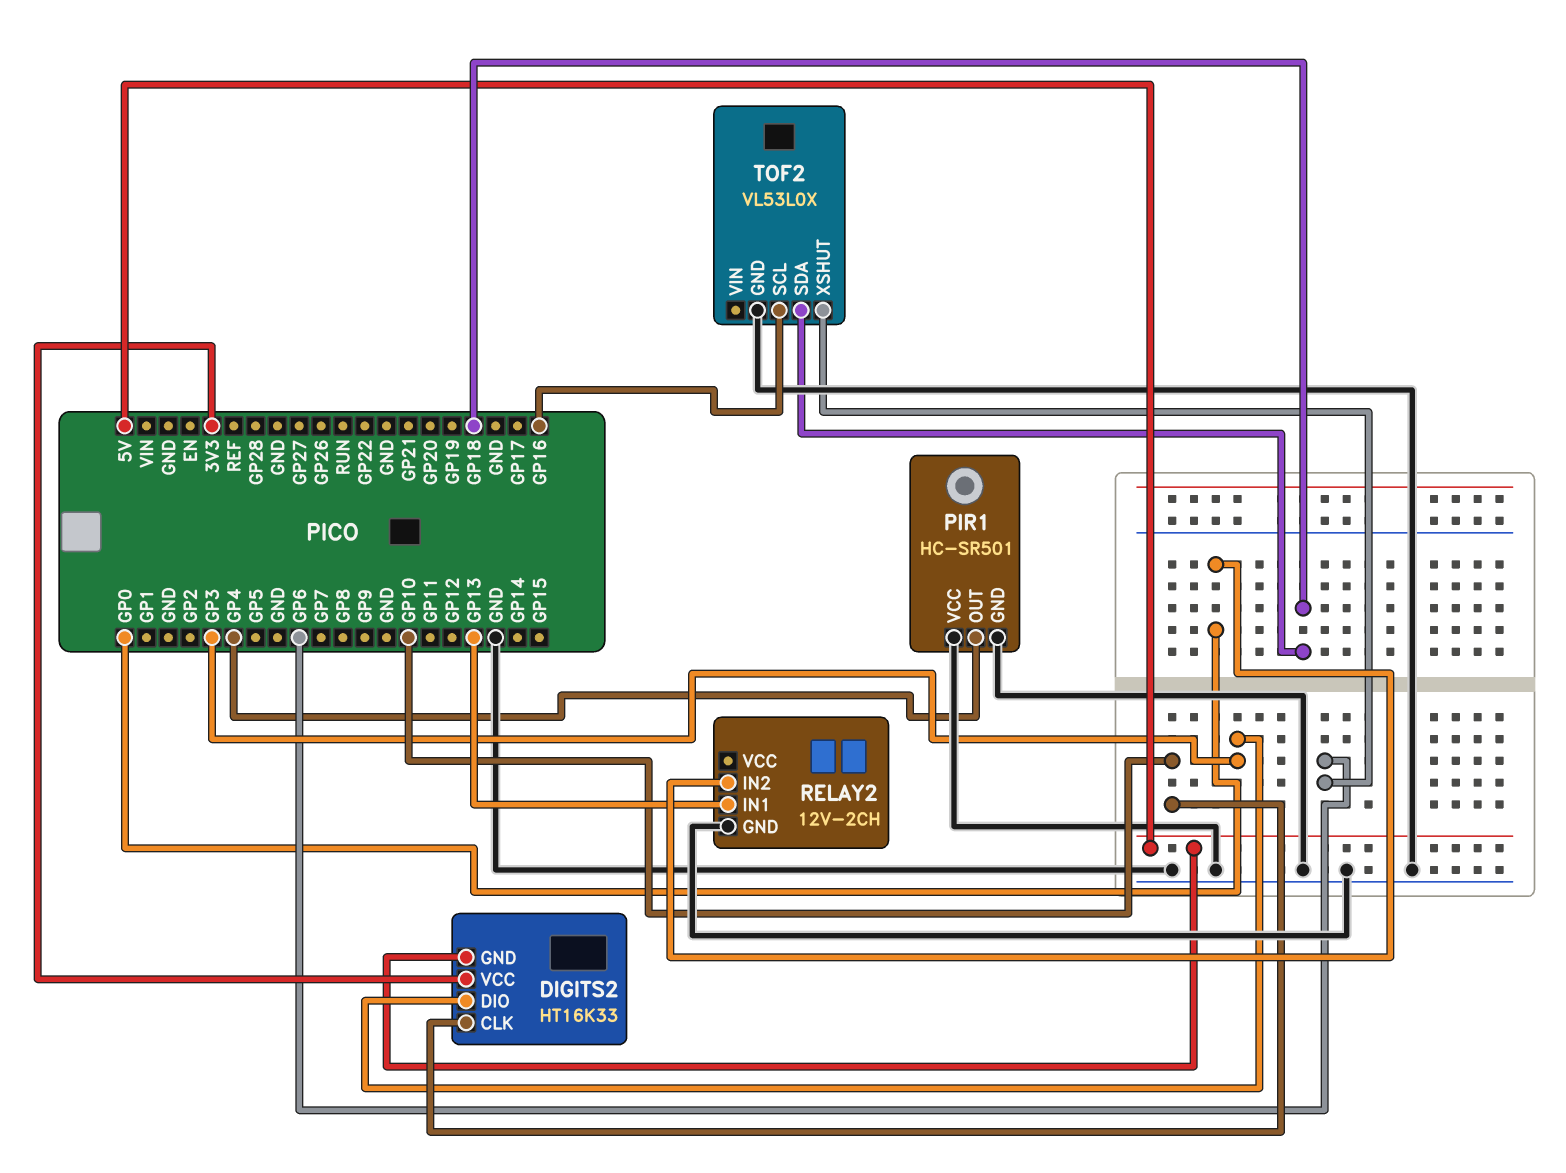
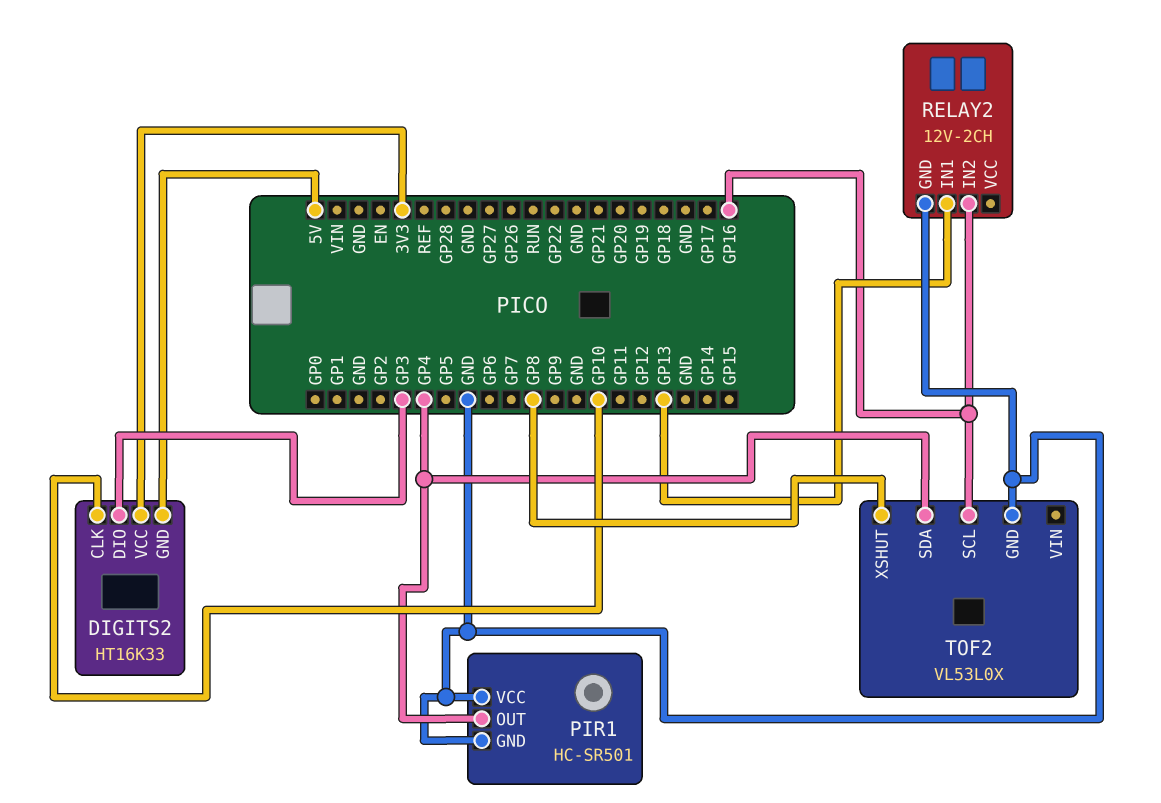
RELAY2 pin IN2: GP0 -> GP16
TOF2 pin SDA: GP18 -> GP4
TOF2 pin XSHUT: GP6 -> GP8

